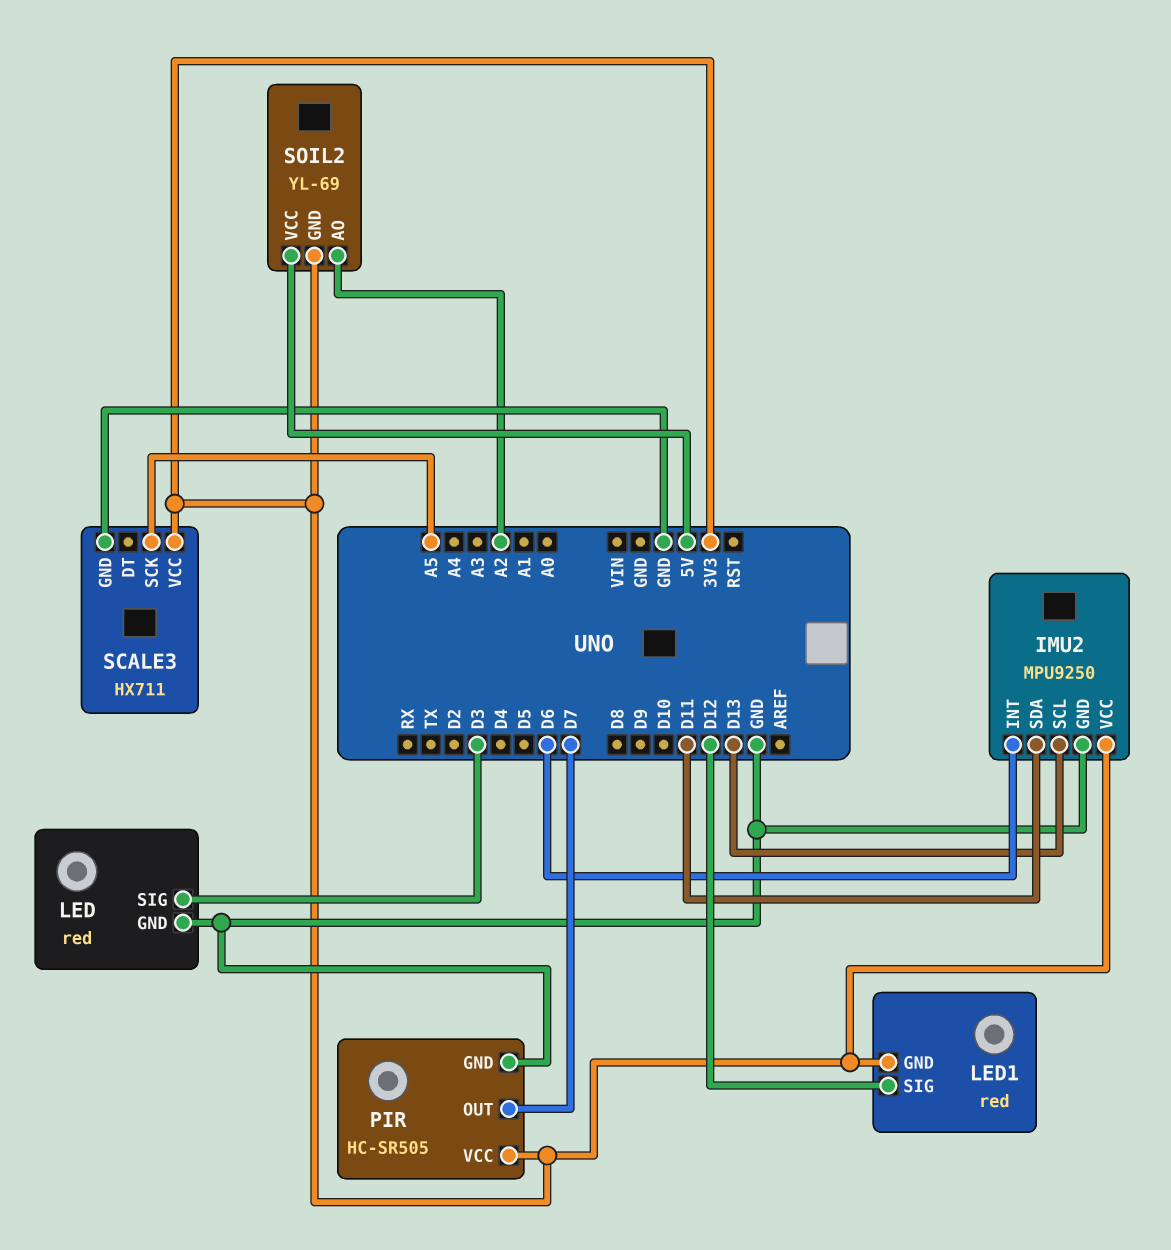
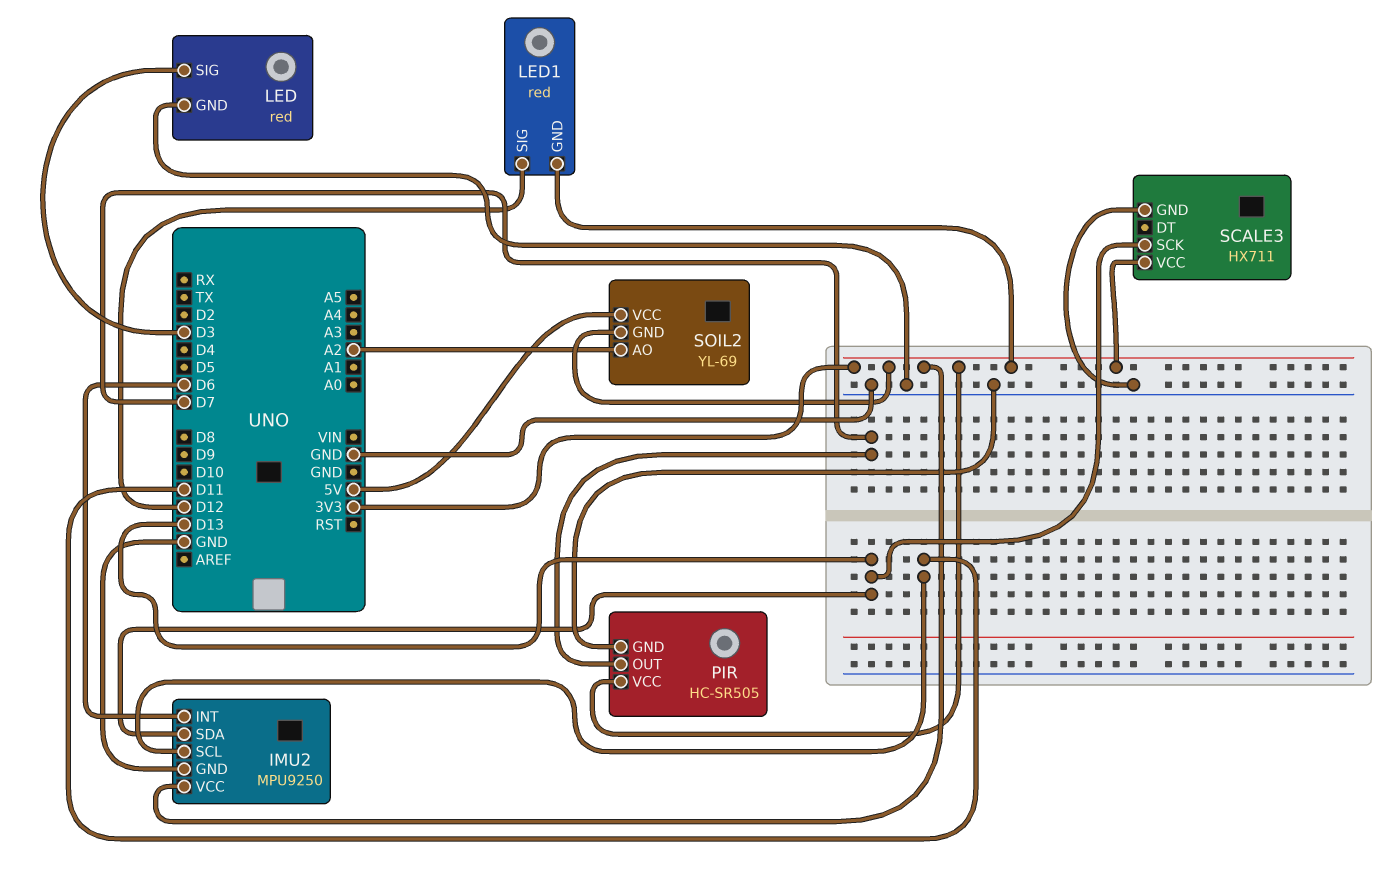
IMU2 pin SCL: D13 -> D11
IMU2 pin SDA: D11 -> D13
SCALE3 pin SCK: A5 -> D13

